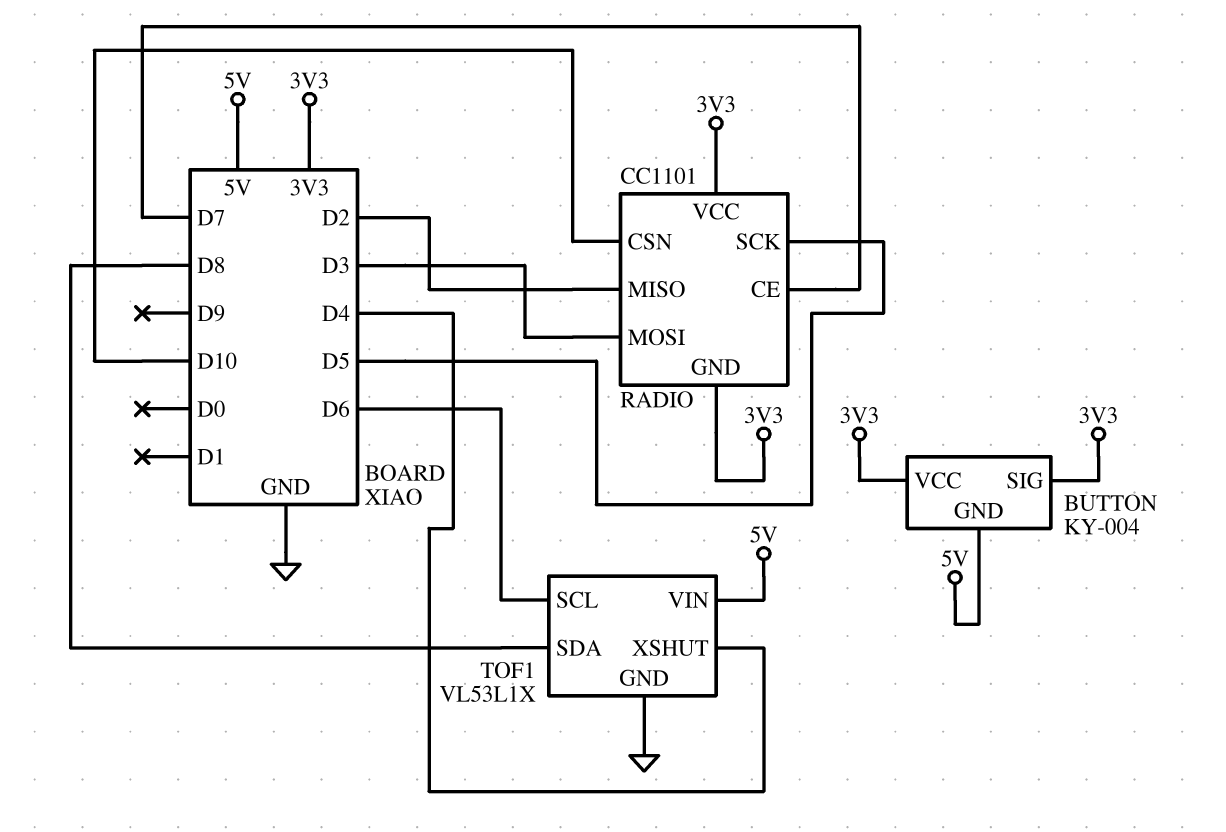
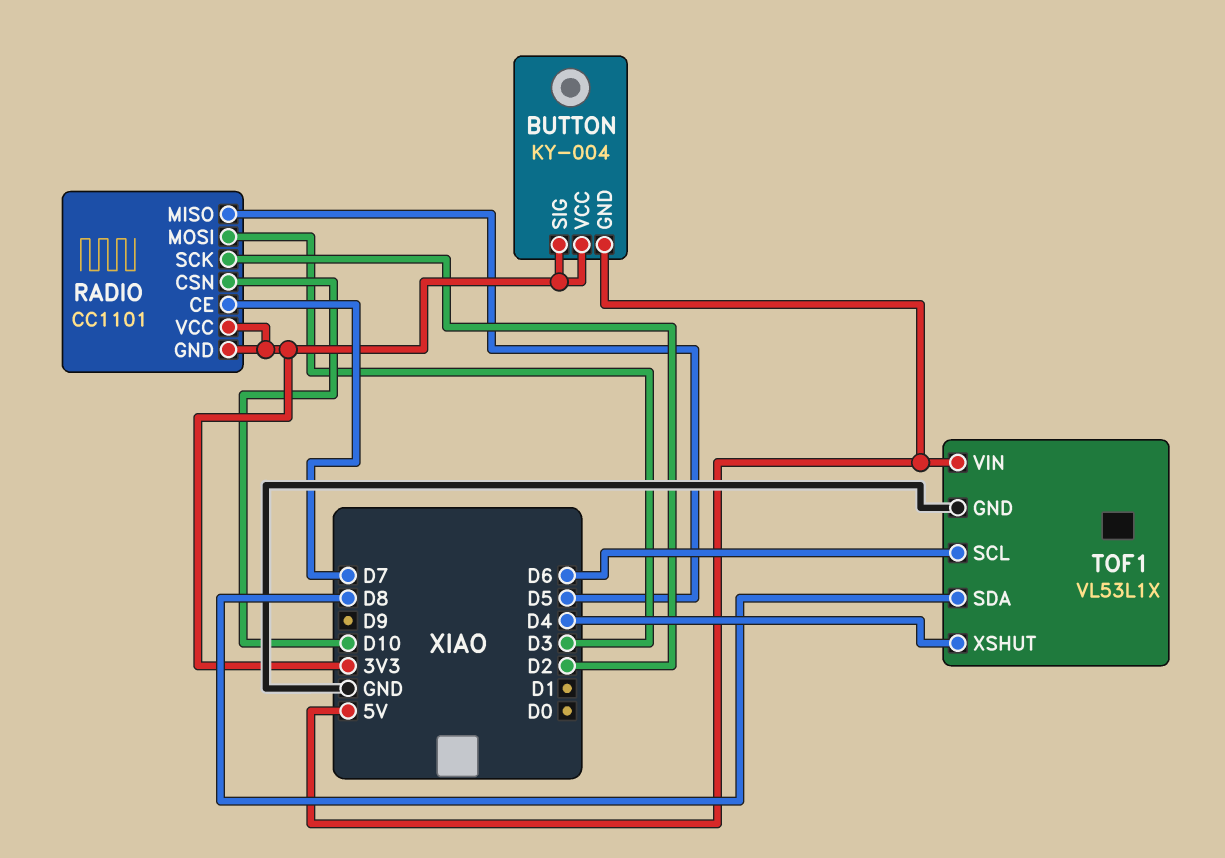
RADIO pin MISO: D2 -> D5
RADIO pin SCK: D5 -> D2

